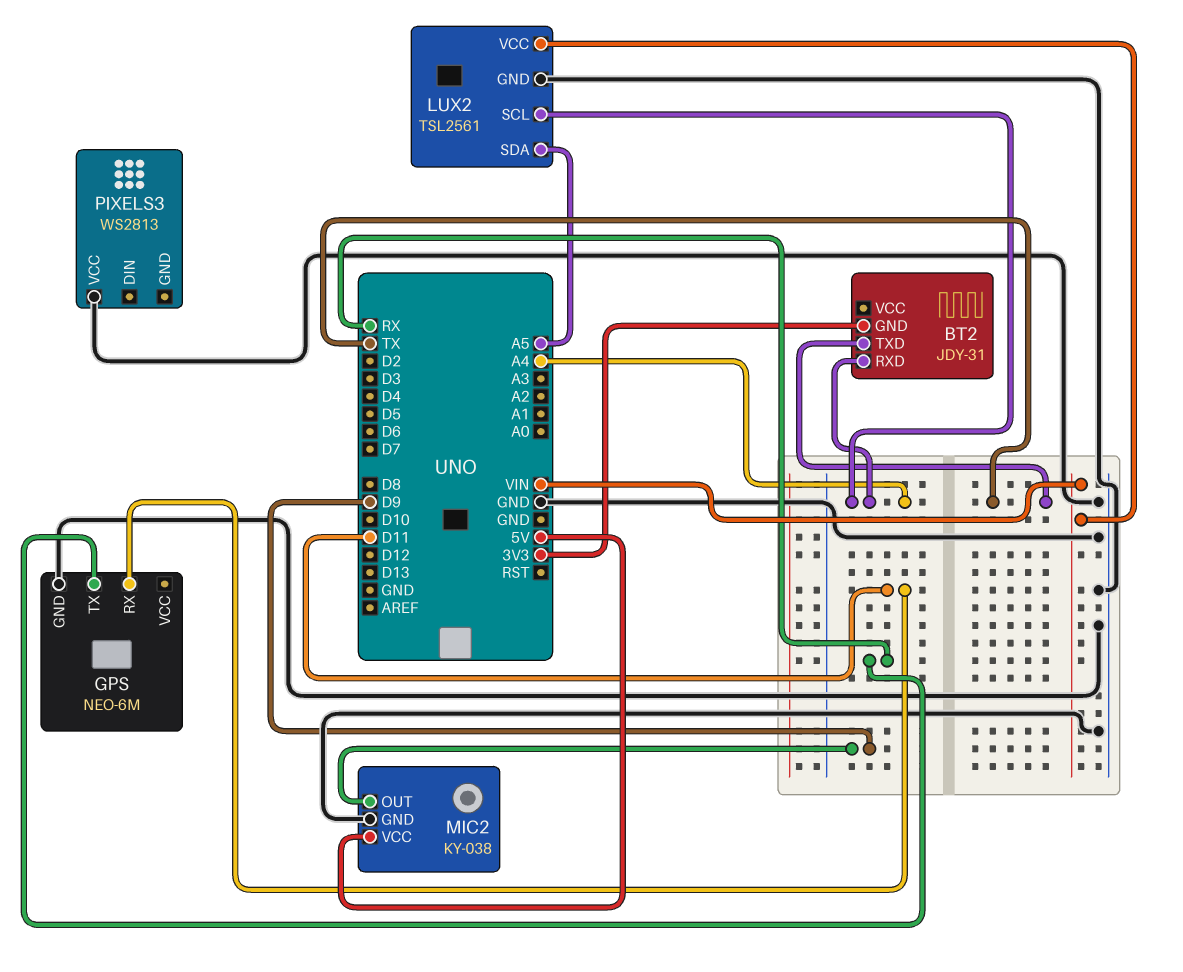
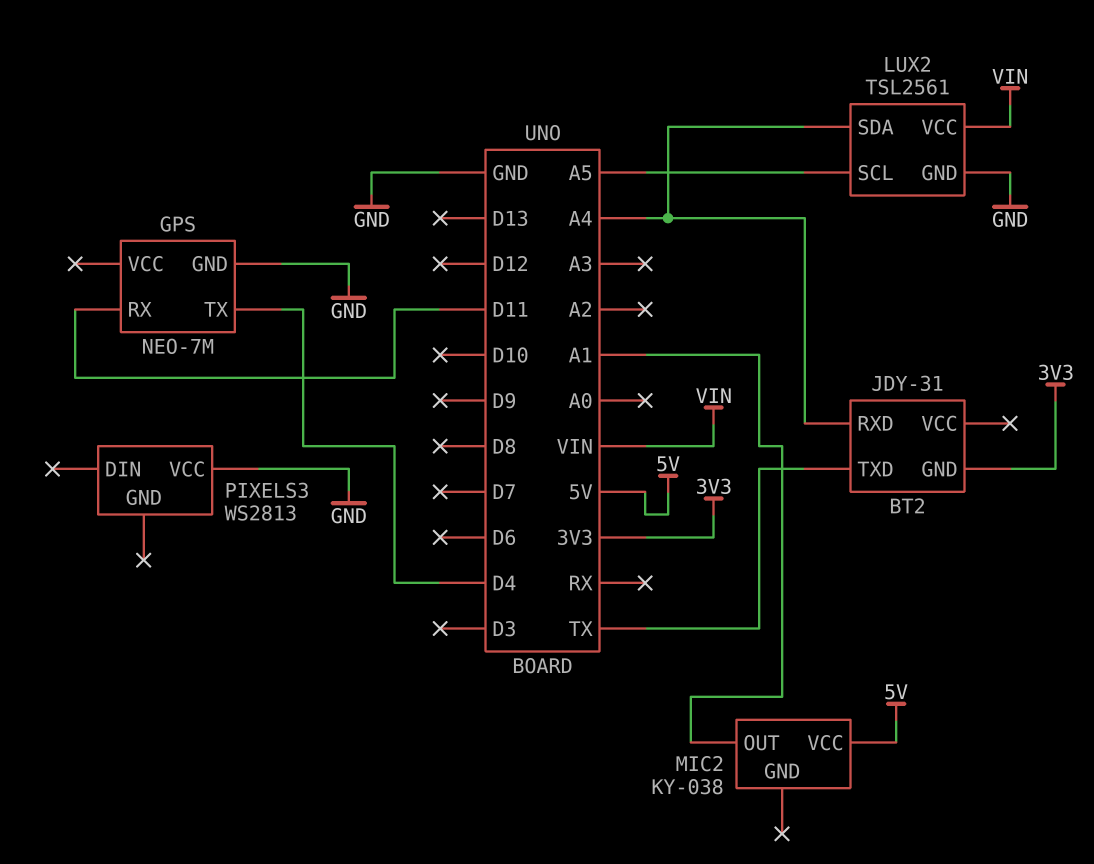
GPS: NEO-6M -> NEO-7M
GPS pin TX: RX -> D4
LUX2 pin SCL: A4 -> A5
LUX2 pin SDA: A5 -> A4
MIC2 pin GND: GND -> none
MIC2 pin OUT: D9 -> A1

